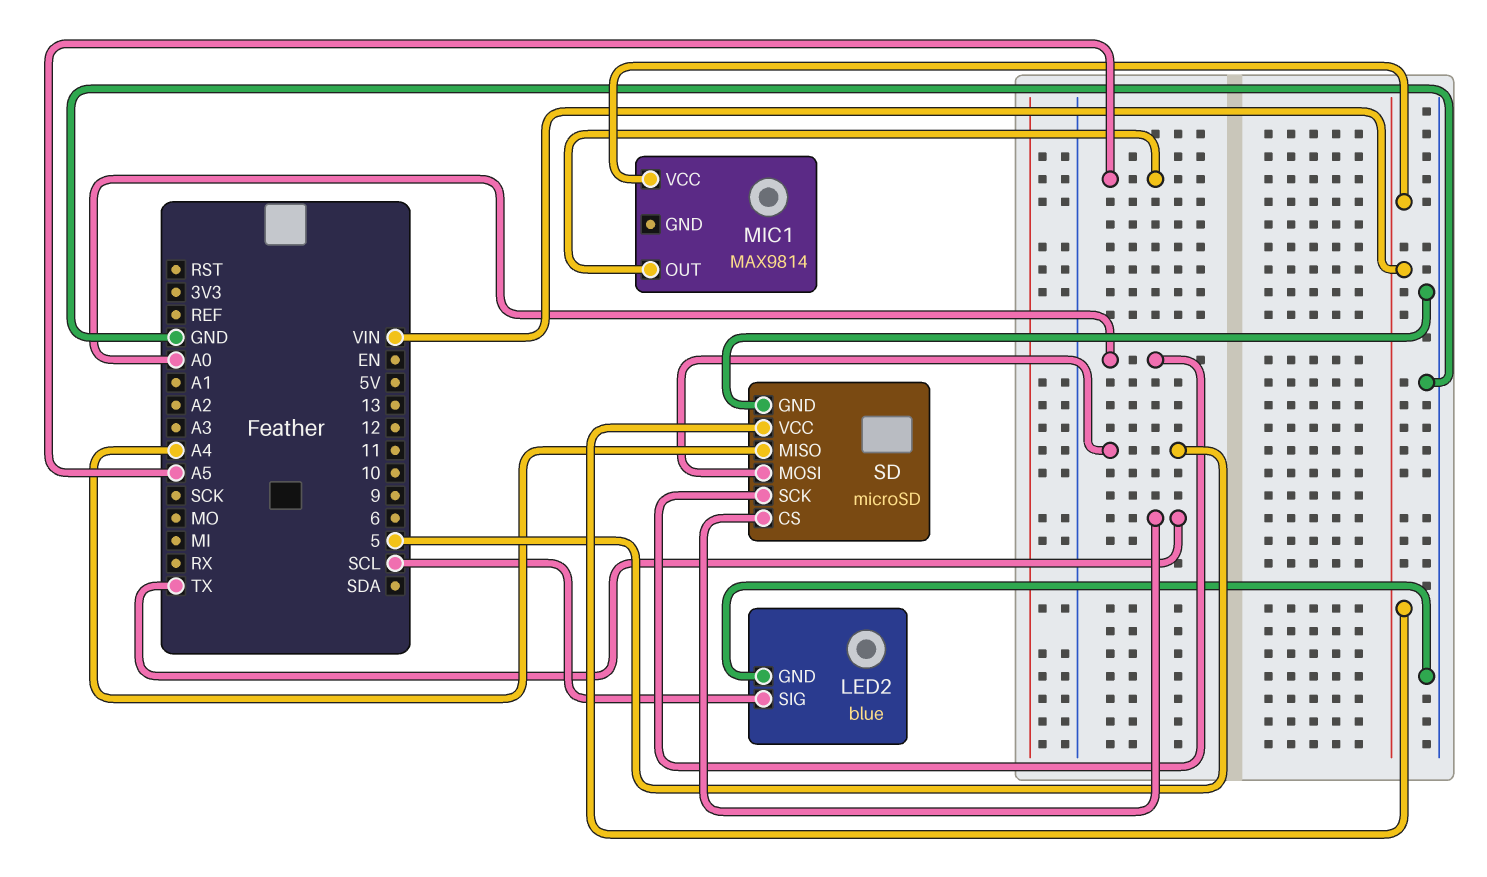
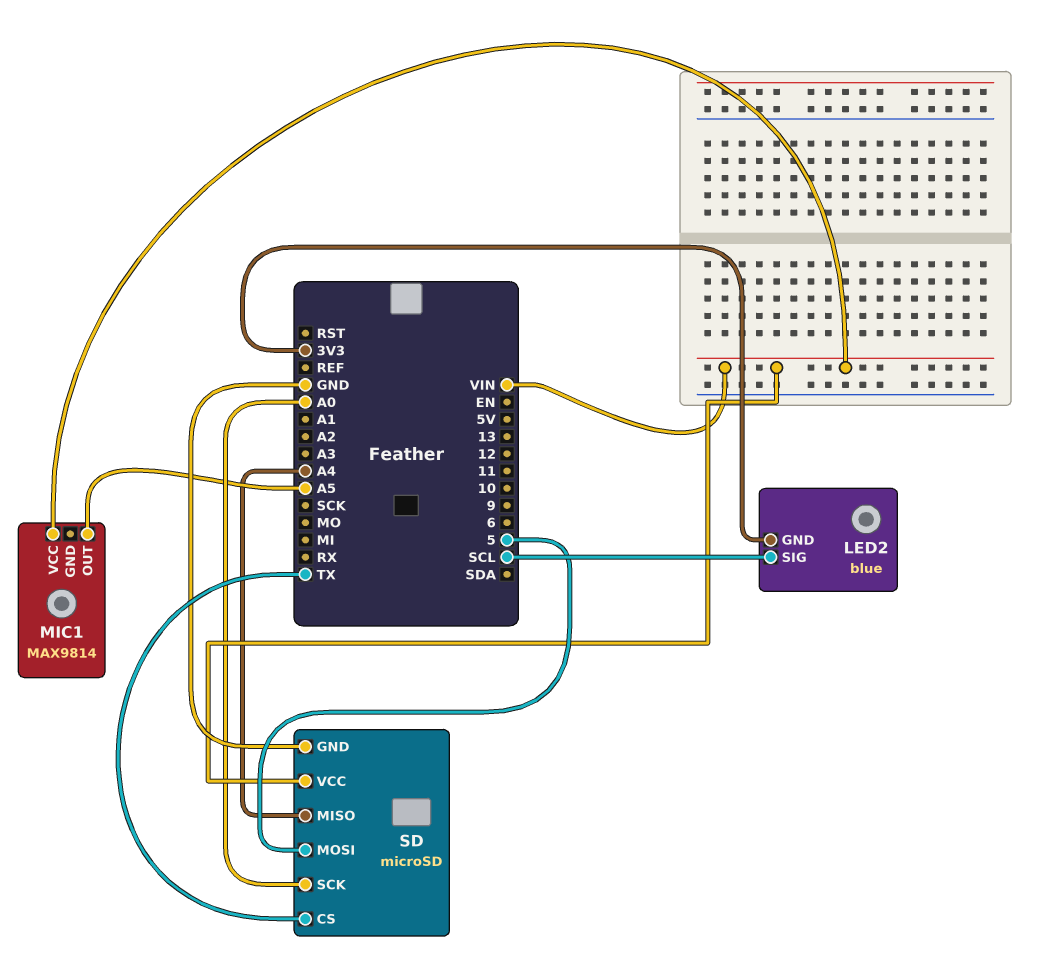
LED2 pin GND: GND -> 3V3

